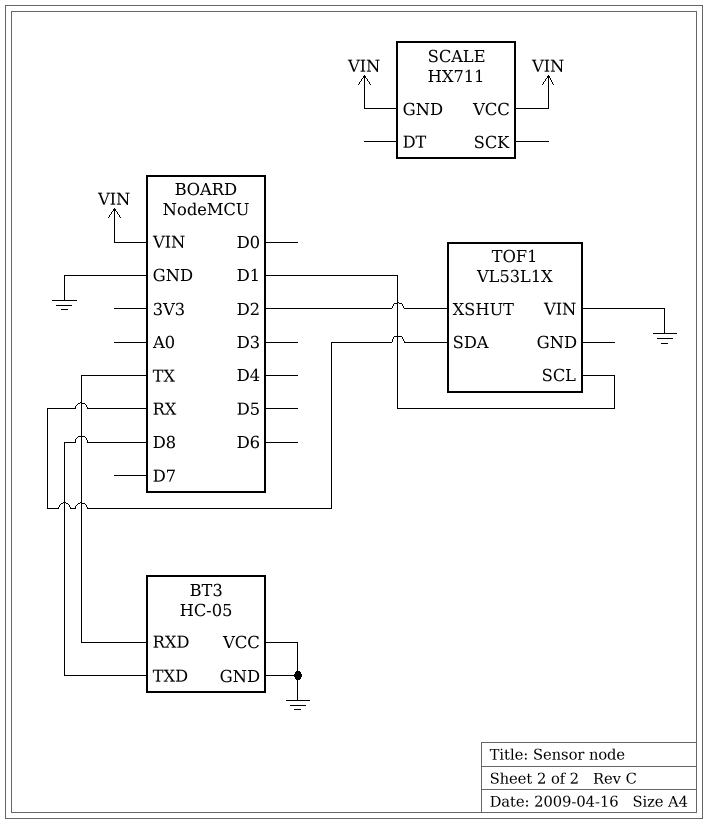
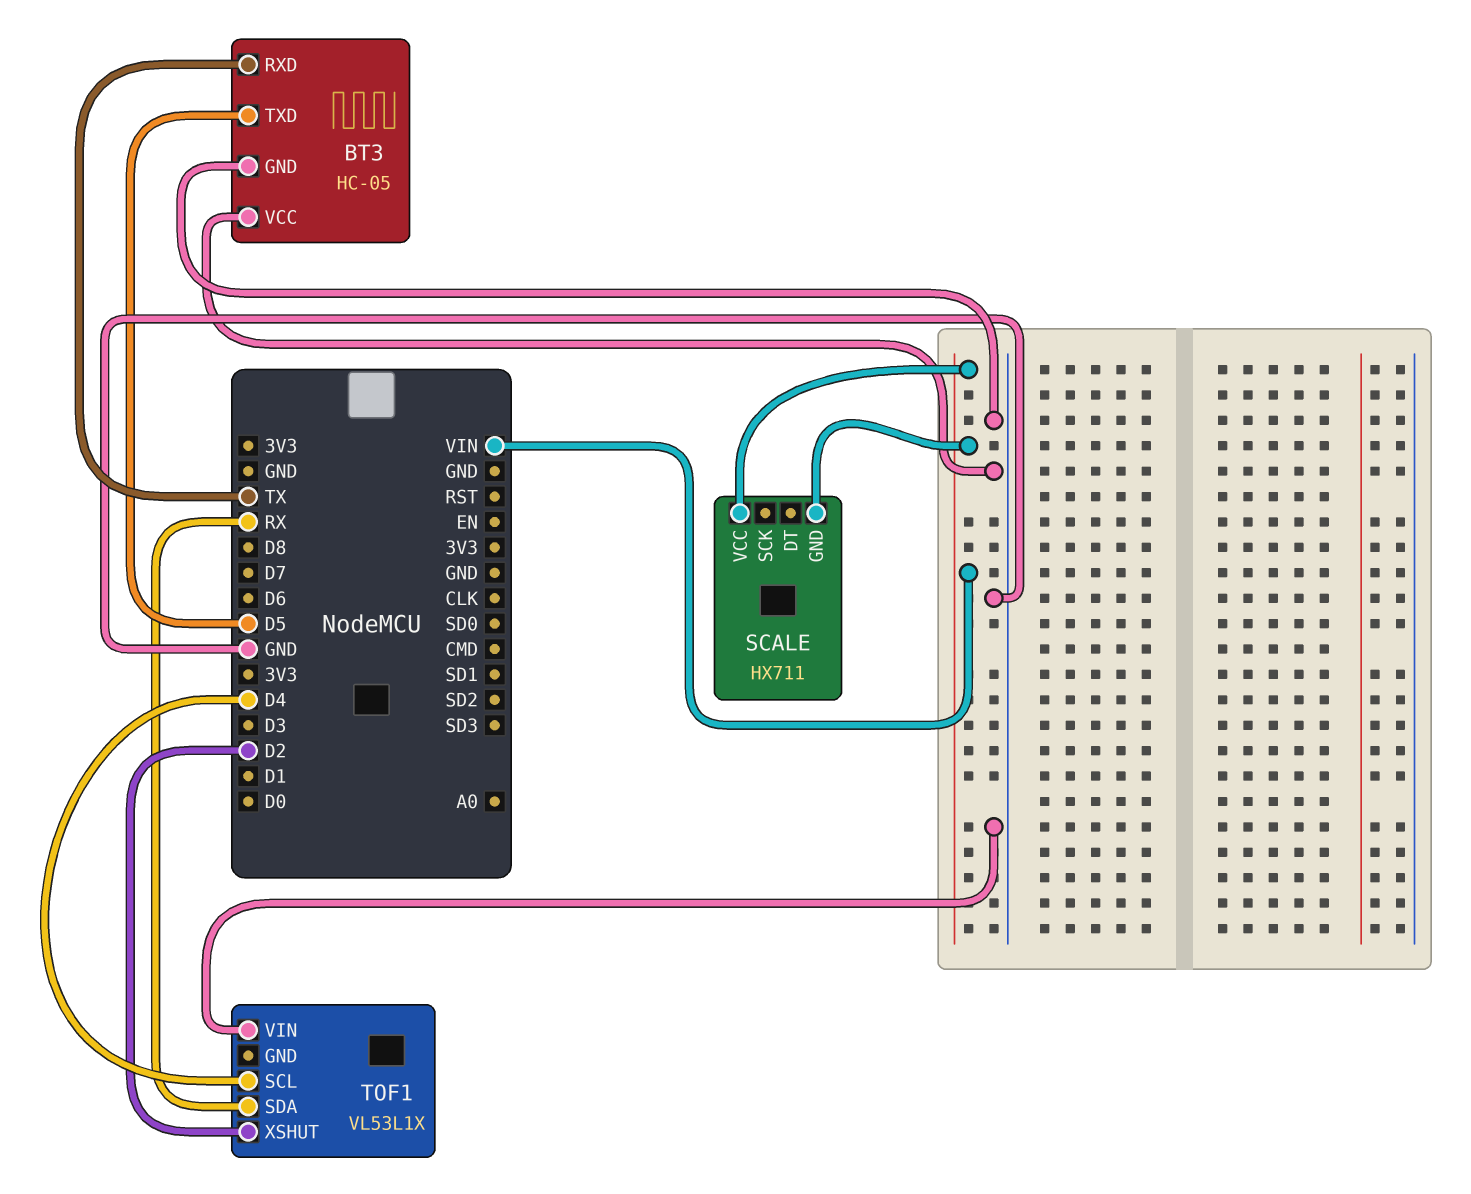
BT3 pin TXD: D8 -> D5
TOF1 pin SCL: D1 -> D4

